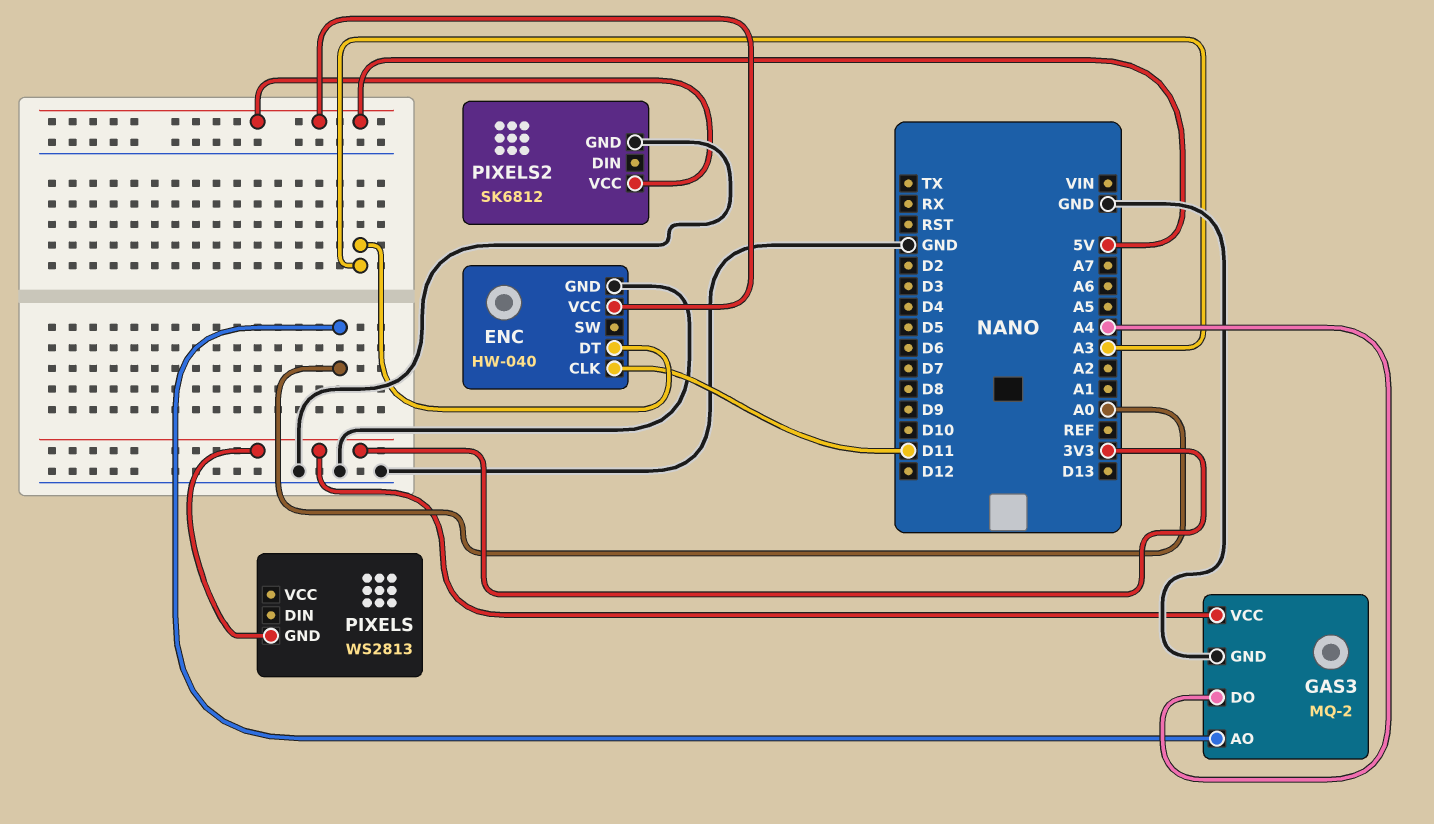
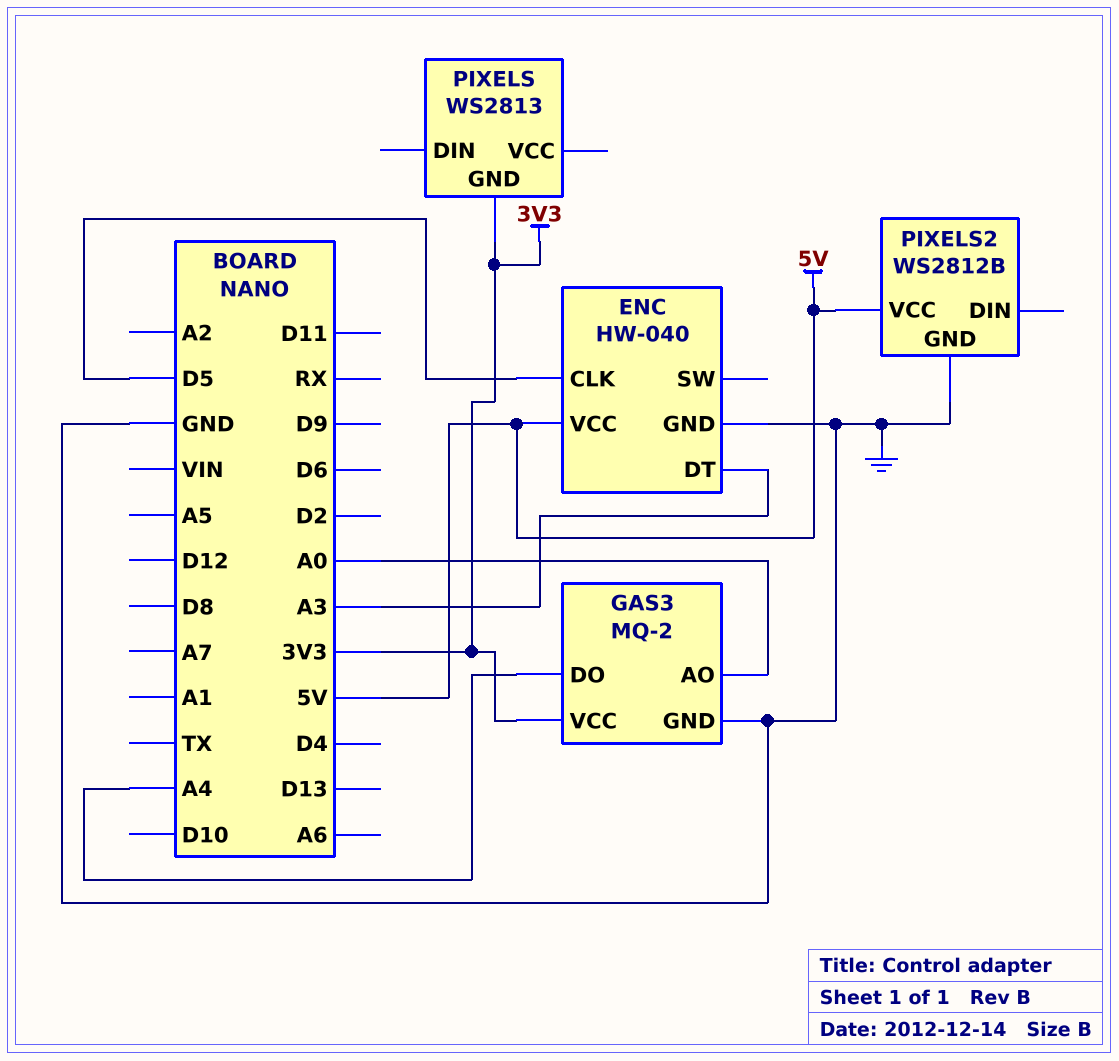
ENC pin CLK: D11 -> D5
PIXELS2: SK6812 -> WS2812B

